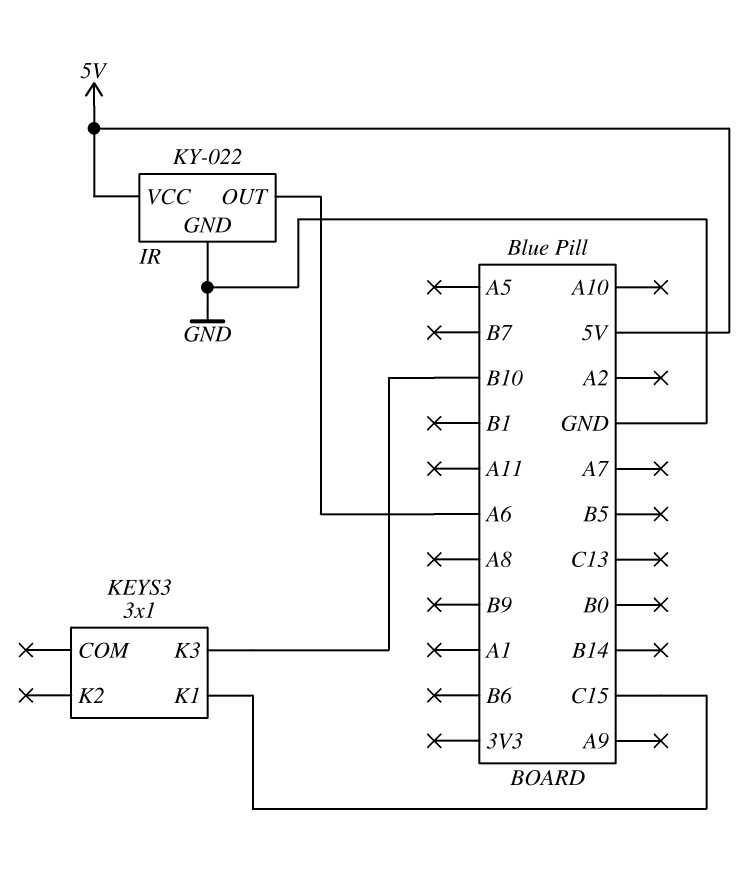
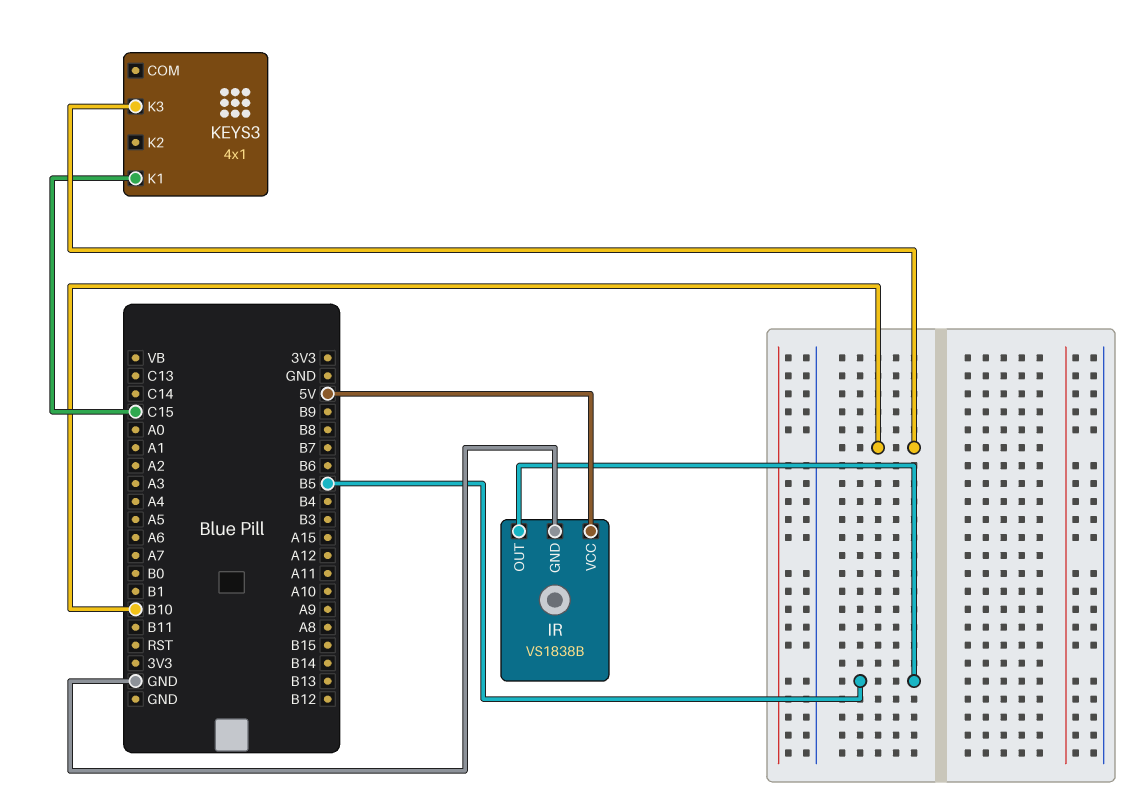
IR: KY-022 -> VS1838B
IR pin OUT: A6 -> B5
KEYS3: 3x1 -> 4x1

